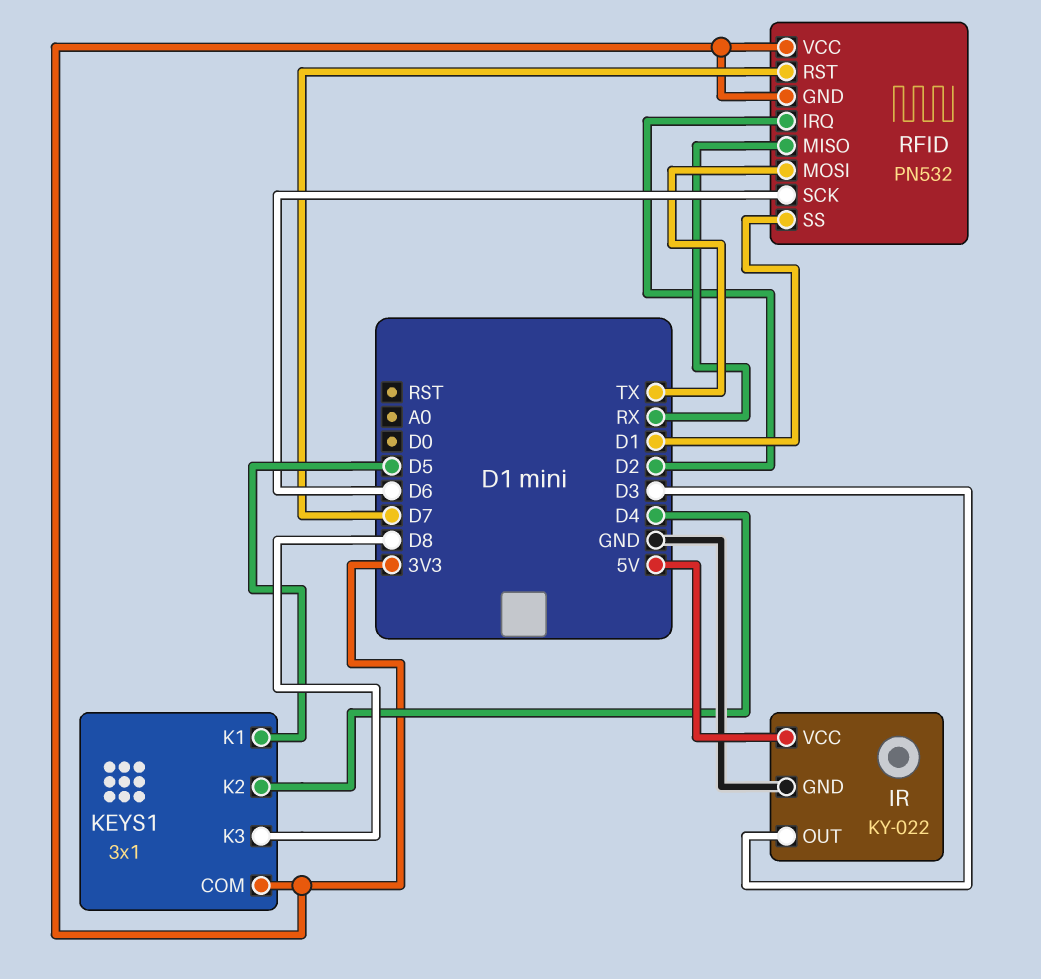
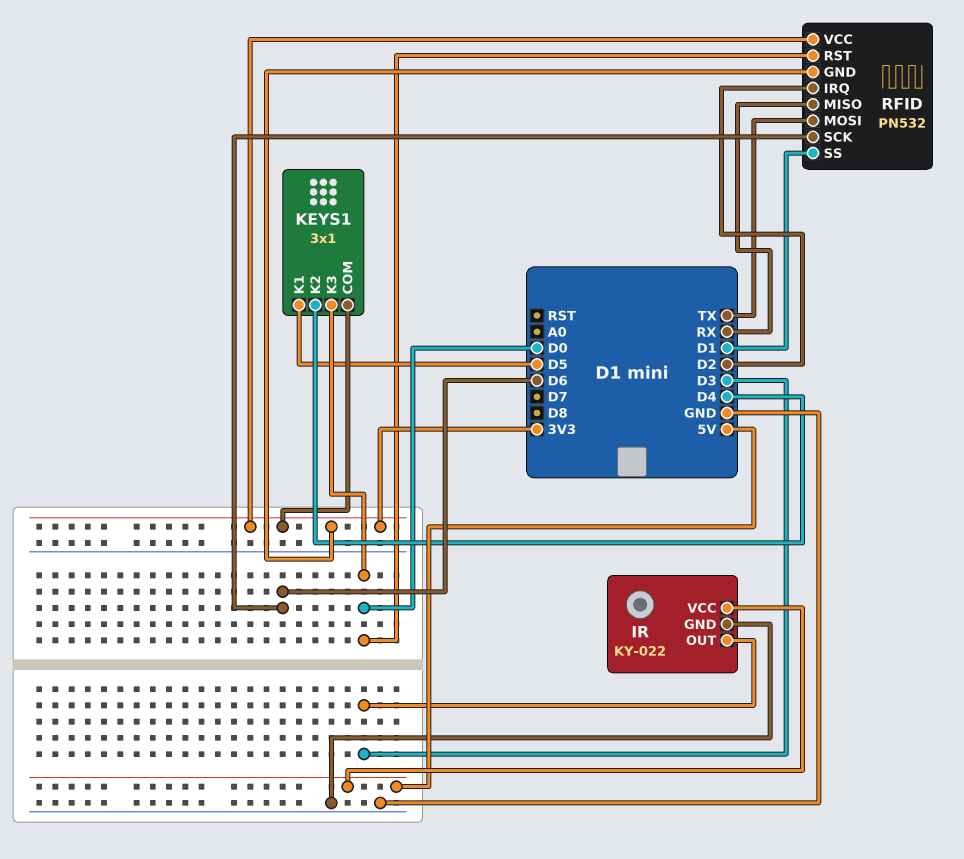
KEYS1 pin K3: D8 -> D0
RFID pin RST: D7 -> D0

